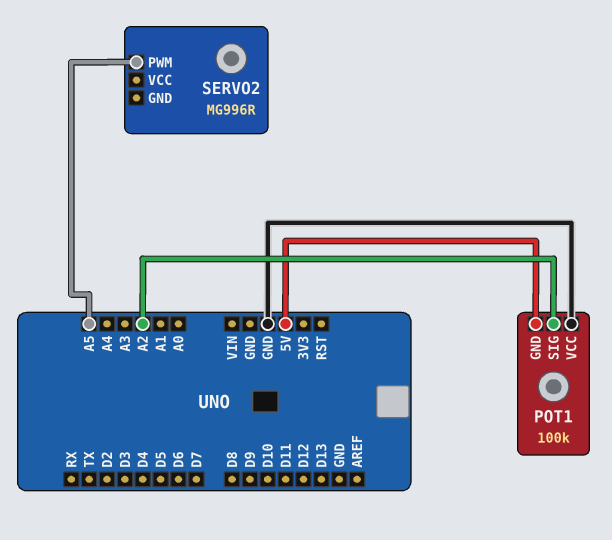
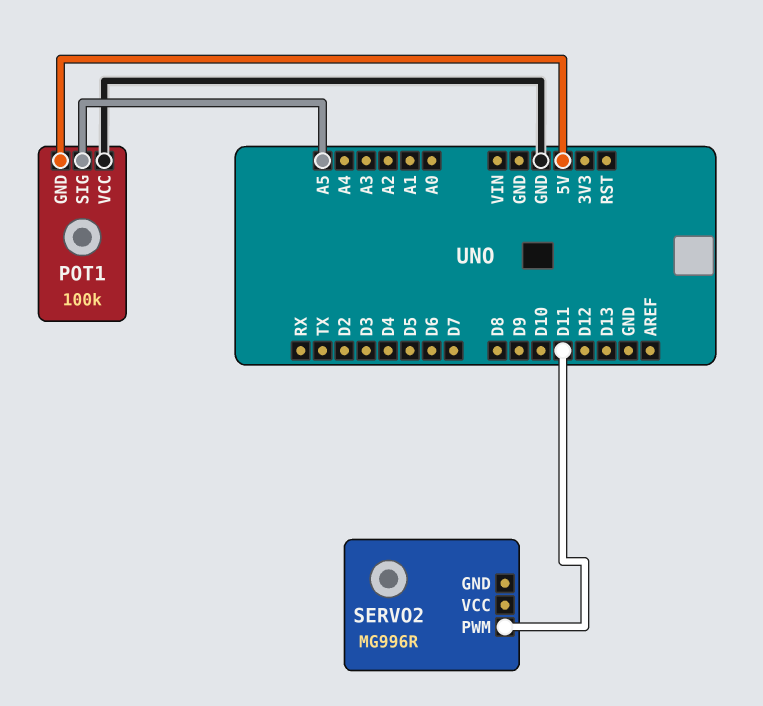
POT1 pin SIG: A2 -> A5
SERVO2 pin PWM: A5 -> D11

